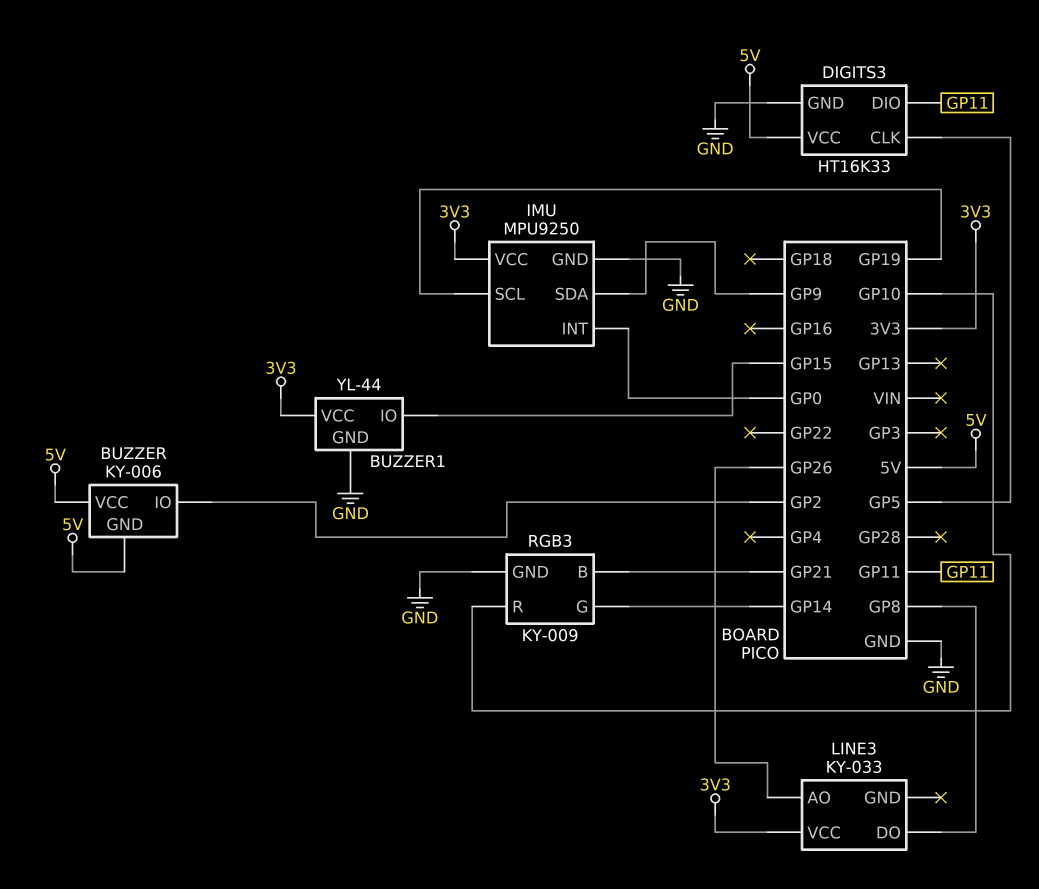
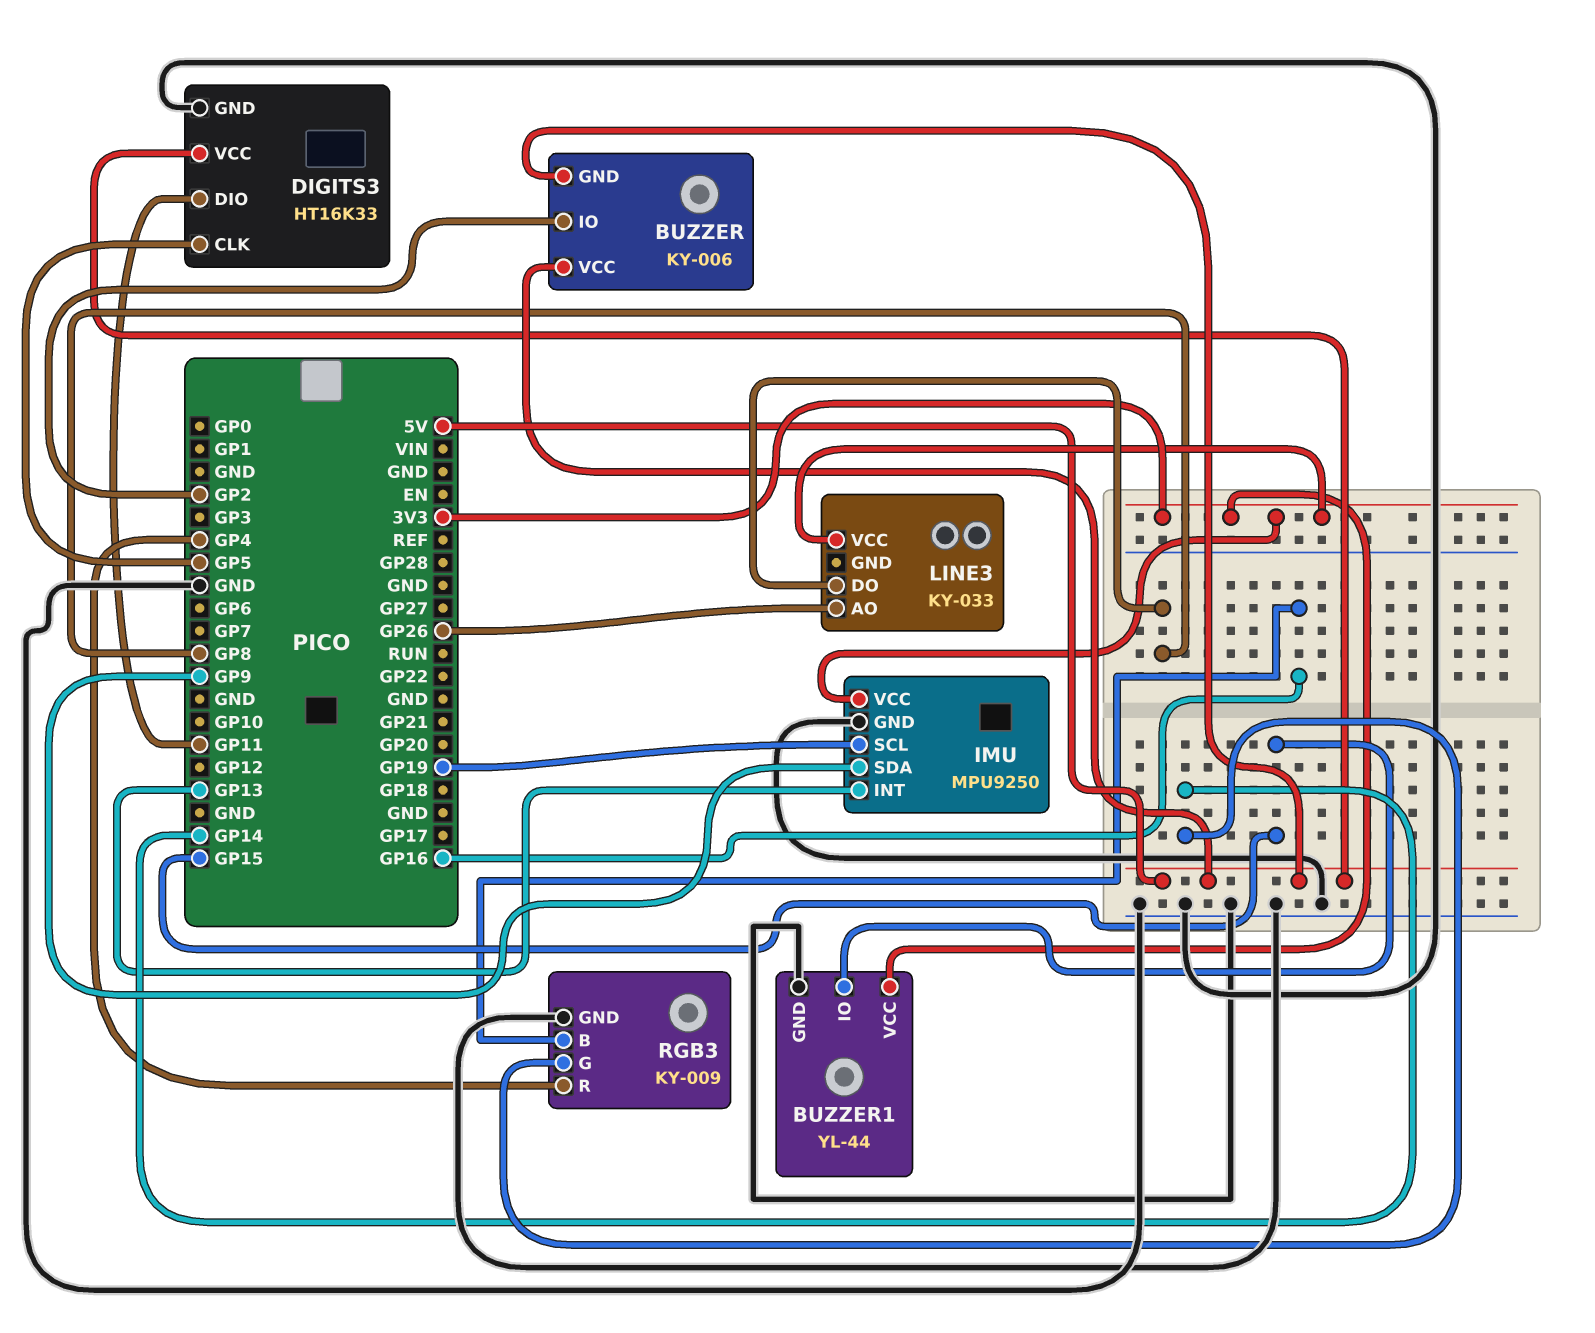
IMU pin INT: GP0 -> GP13
RGB3 pin B: GP21 -> GP16
RGB3 pin R: GP10 -> GP4

